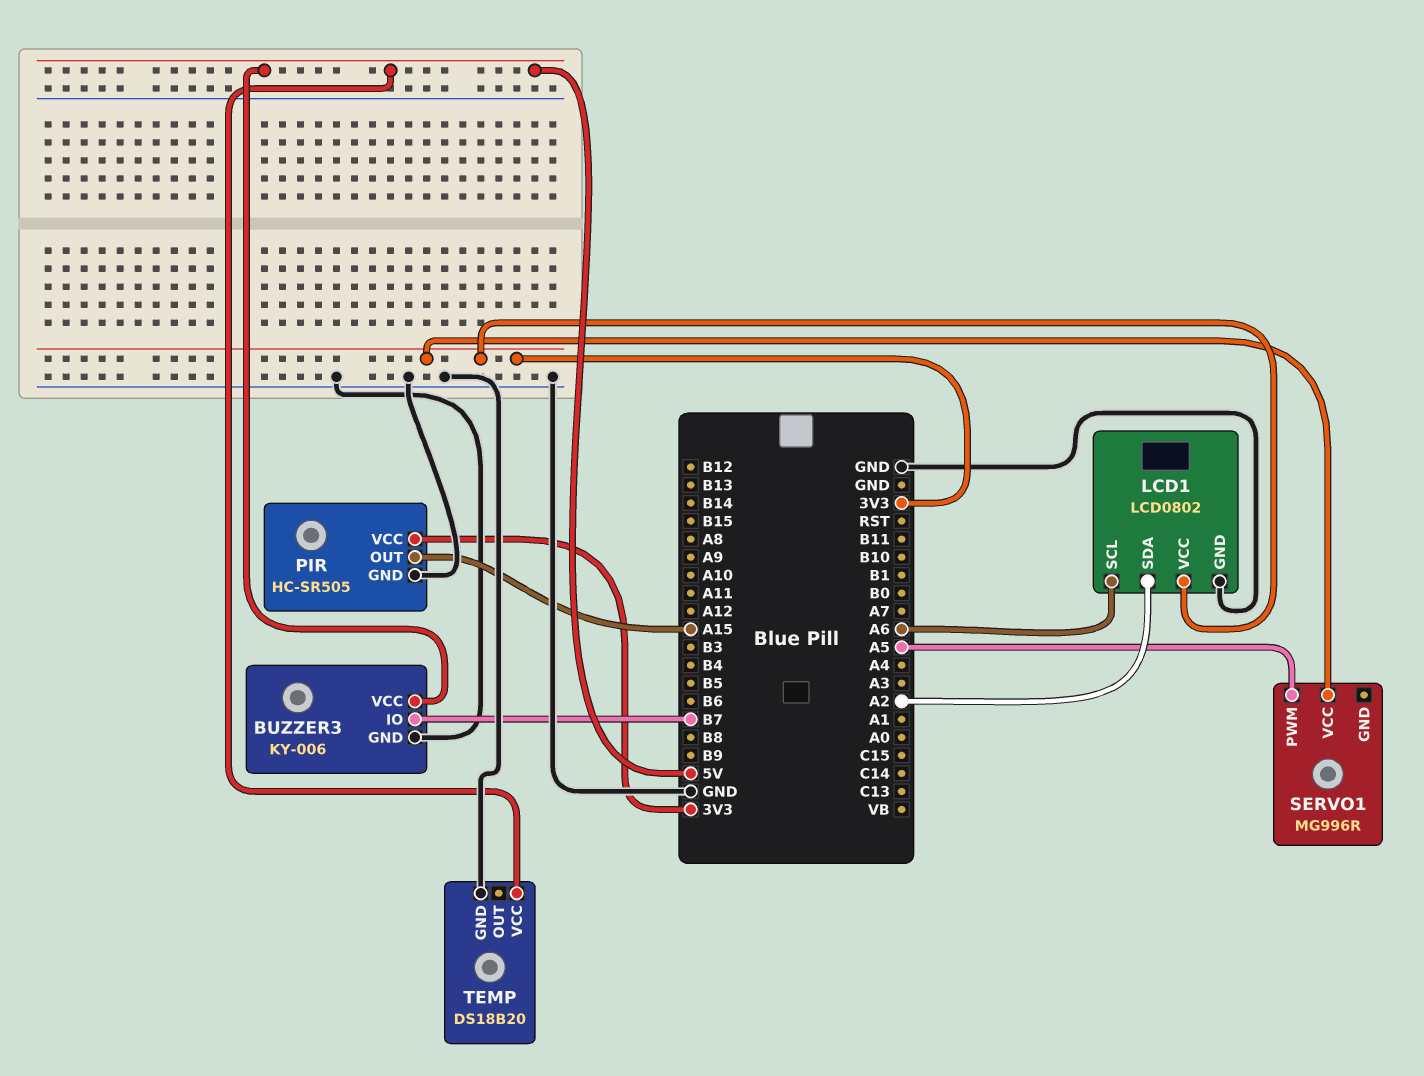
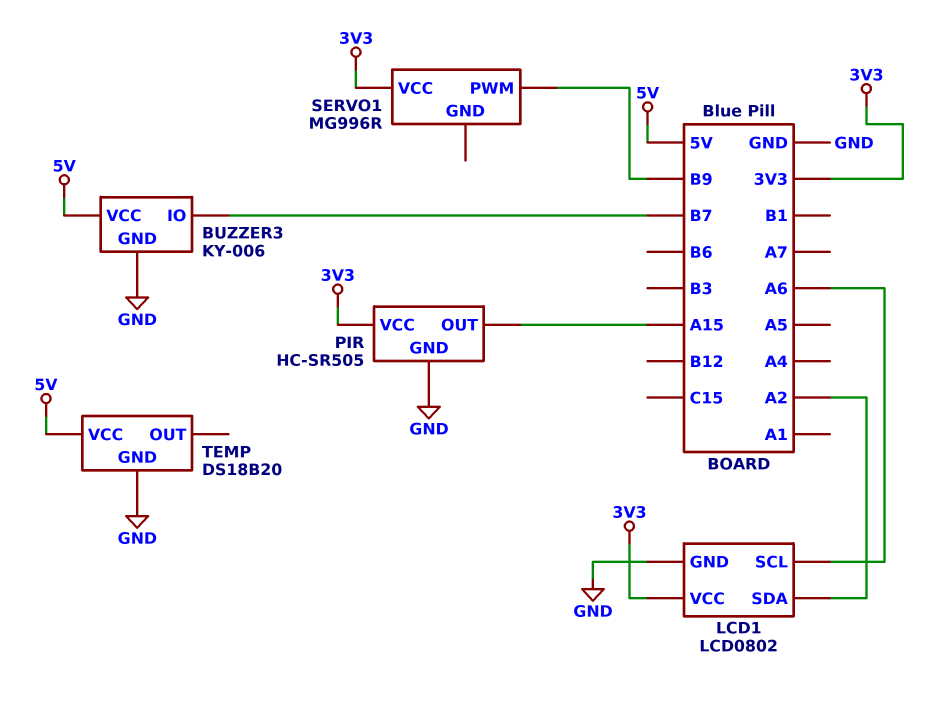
SERVO1 pin PWM: A5 -> B9

